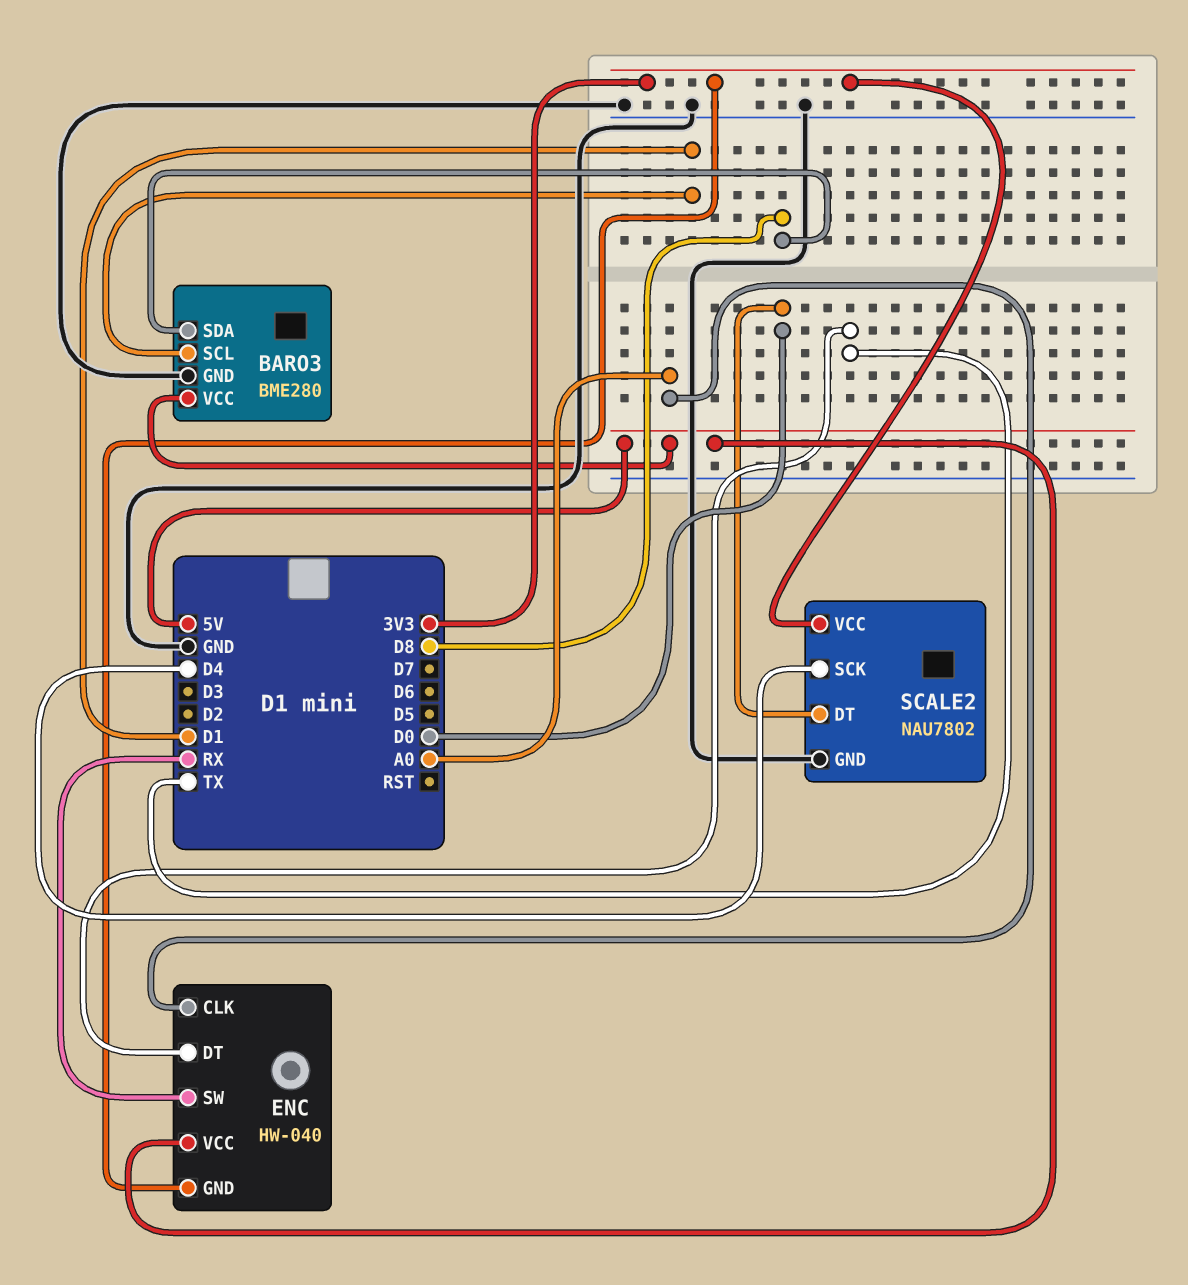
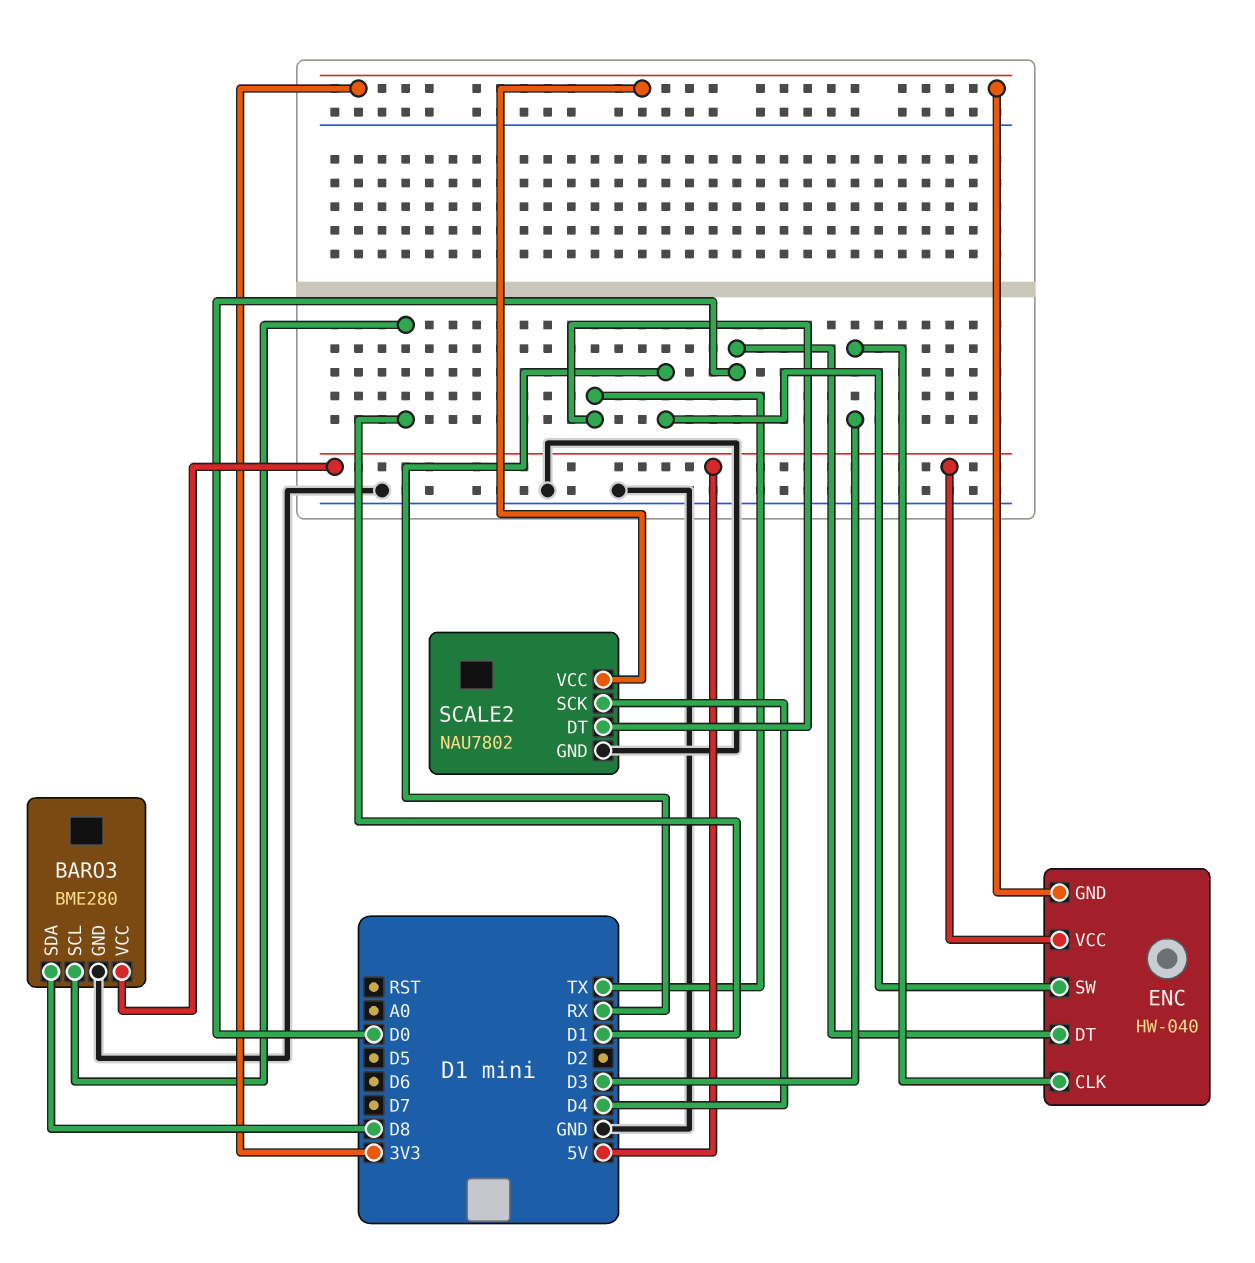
ENC pin CLK: A0 -> D3
ENC pin DT: TX -> D0
SCALE2 pin DT: D0 -> TX

